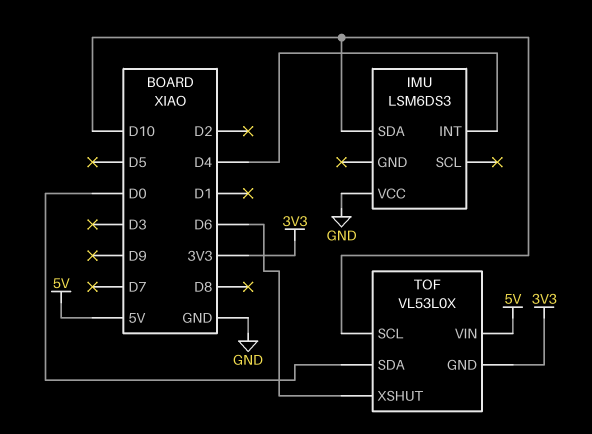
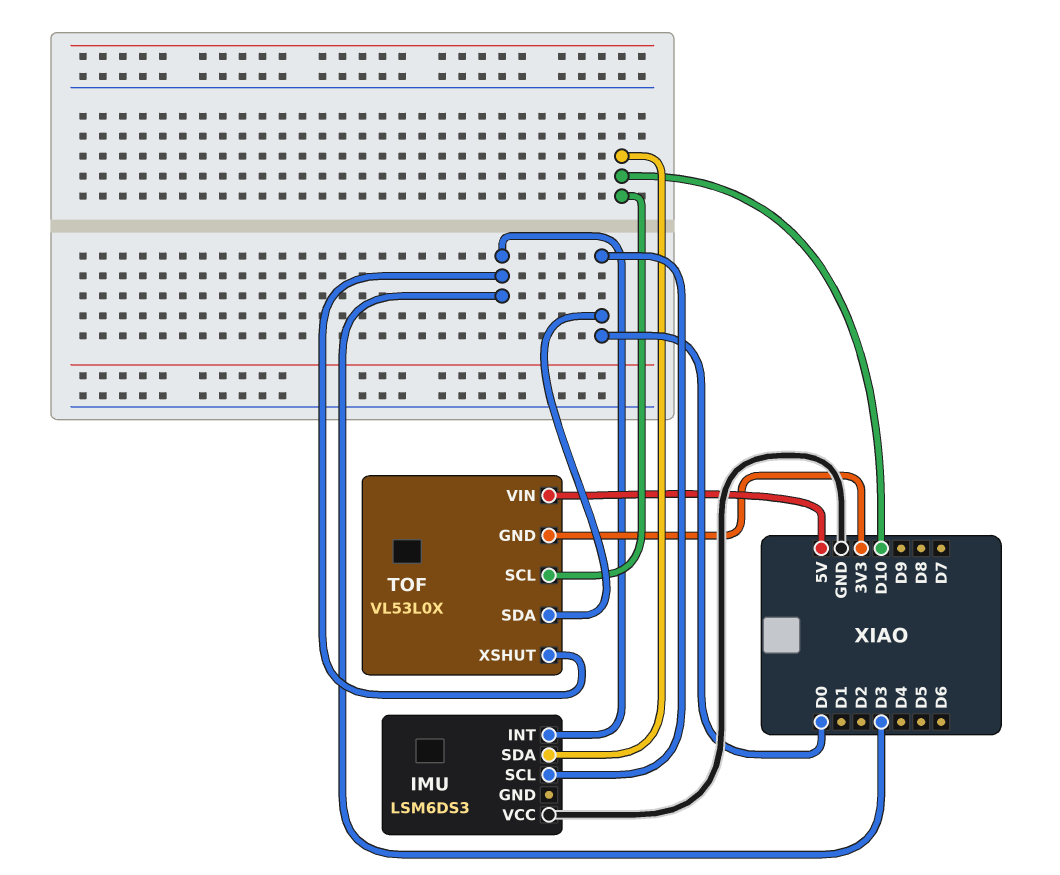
IMU pin INT: D4 -> D3
IMU pin SCL: none -> D0
TOF pin XSHUT: D6 -> D3

